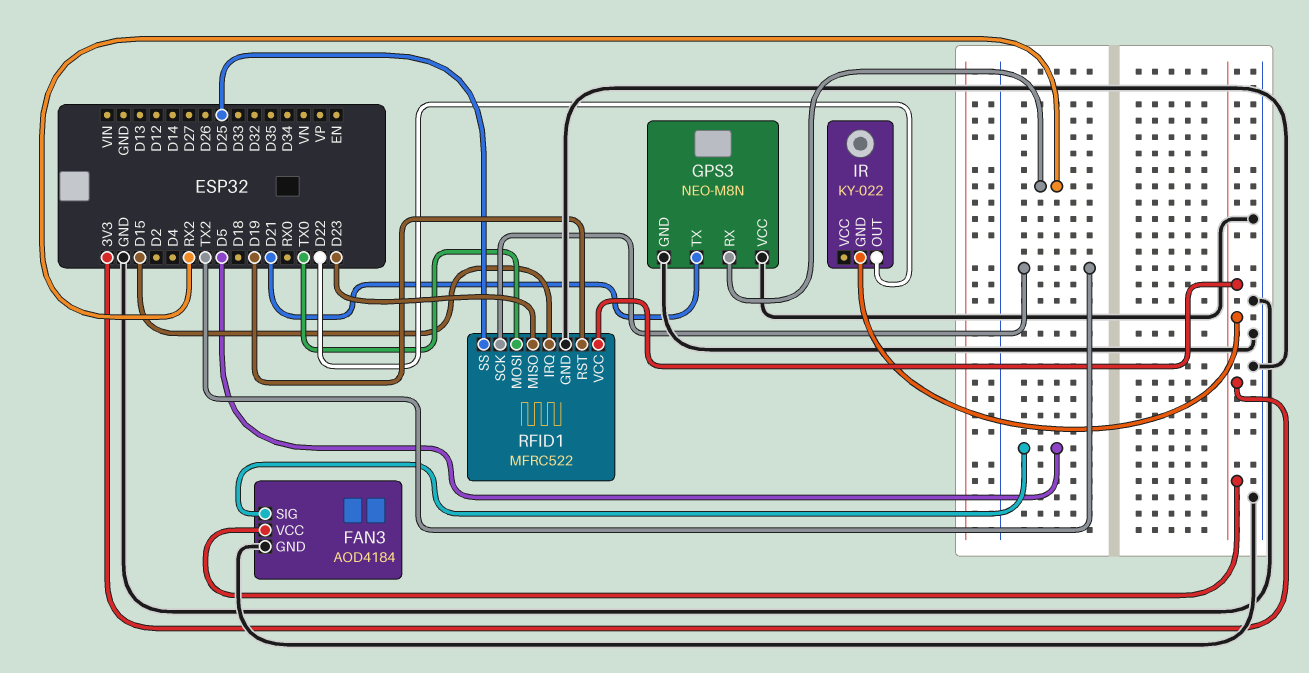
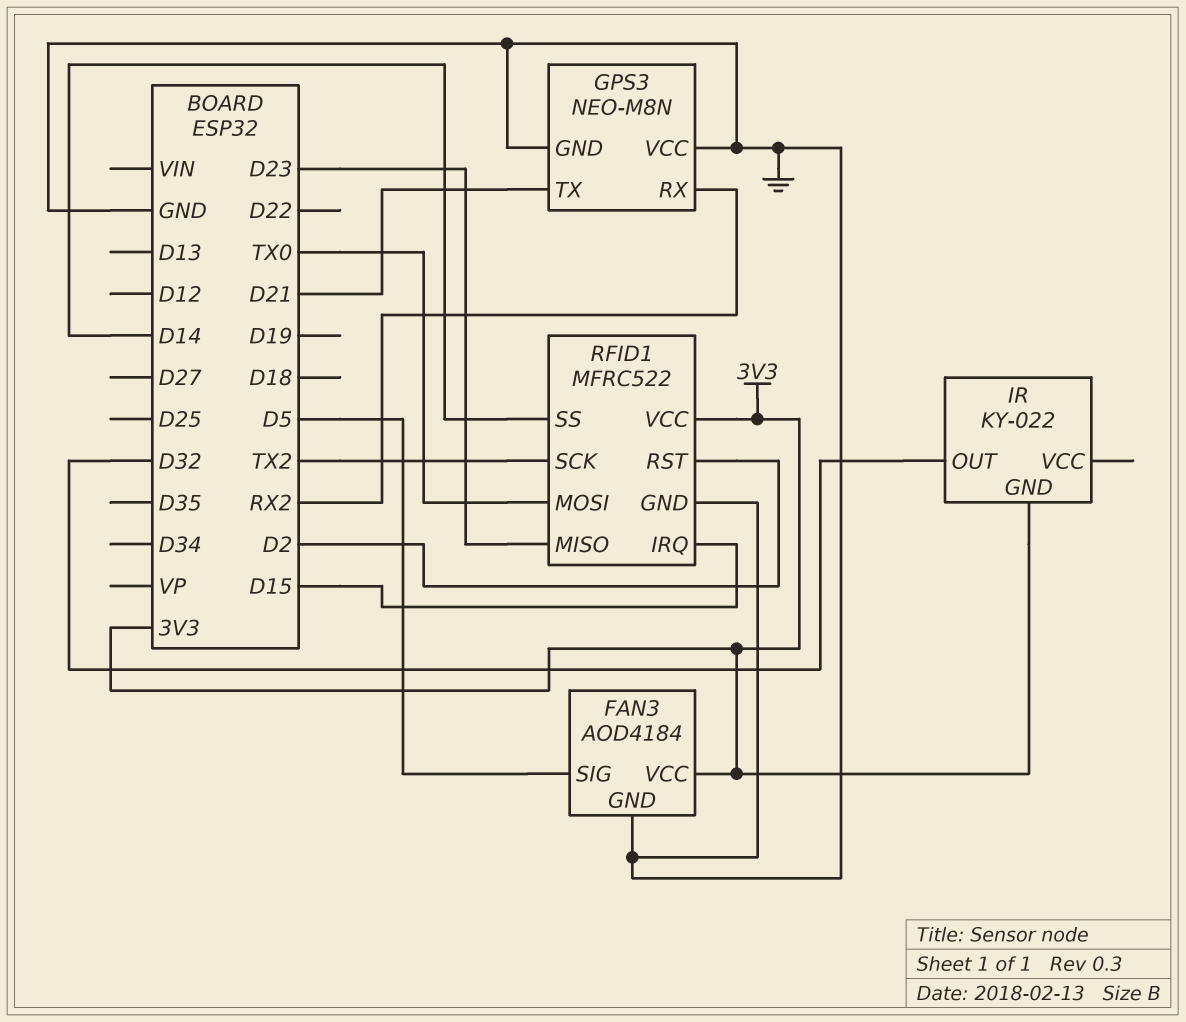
IR pin OUT: D22 -> D32
RFID1 pin RST: D19 -> D2
RFID1 pin SS: D25 -> D14

